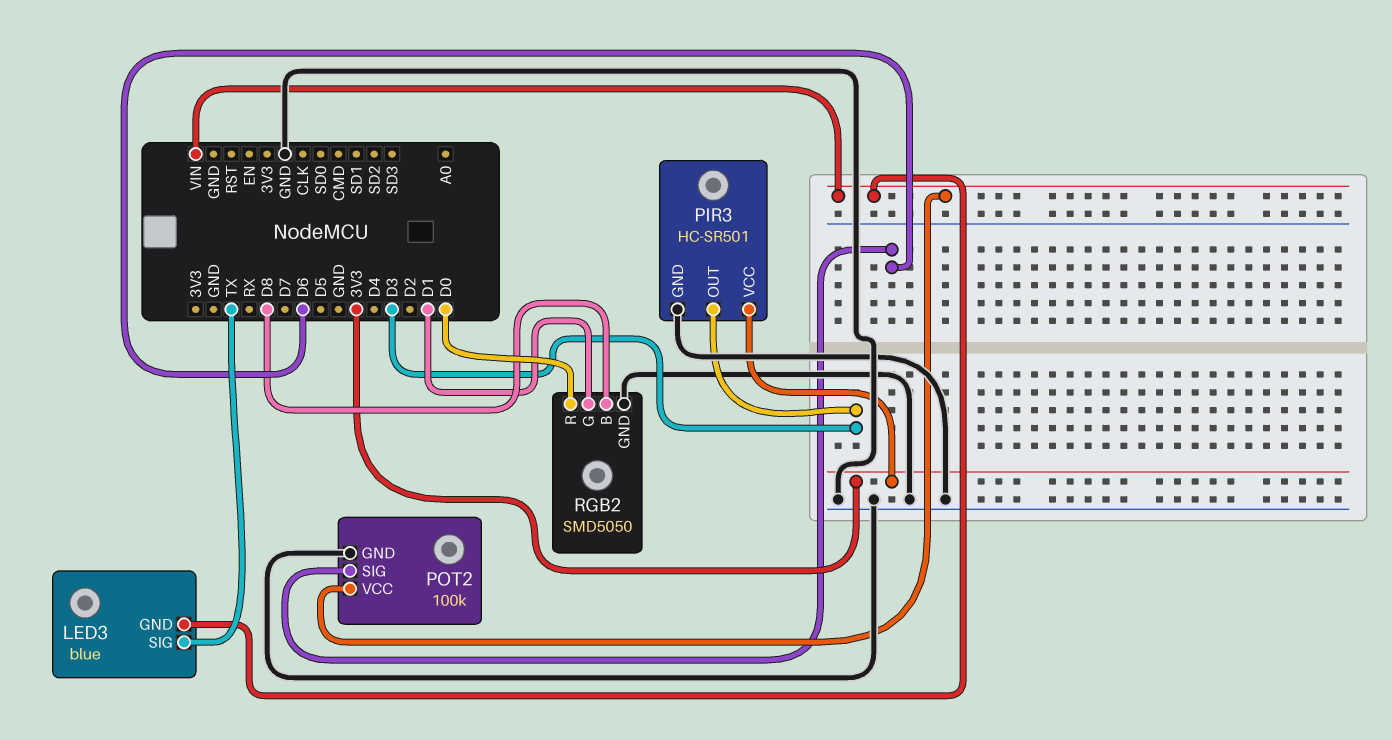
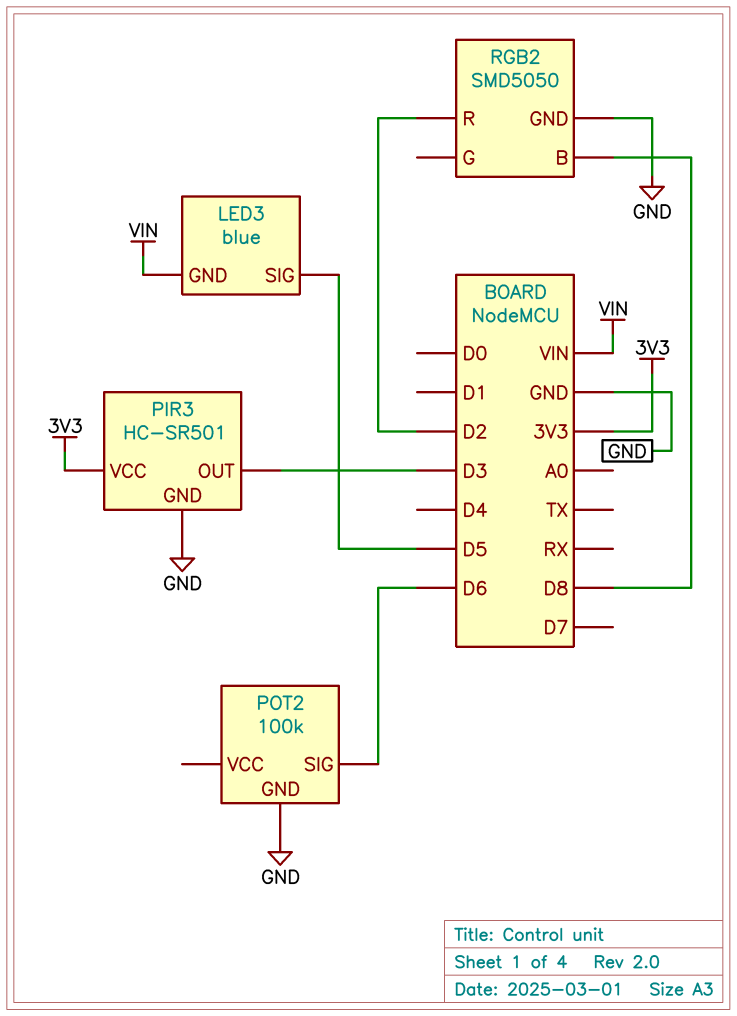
LED3 pin SIG: TX -> D5
POT2 pin VCC: VIN -> none
RGB2 pin G: D1 -> none
RGB2 pin R: D0 -> D2

